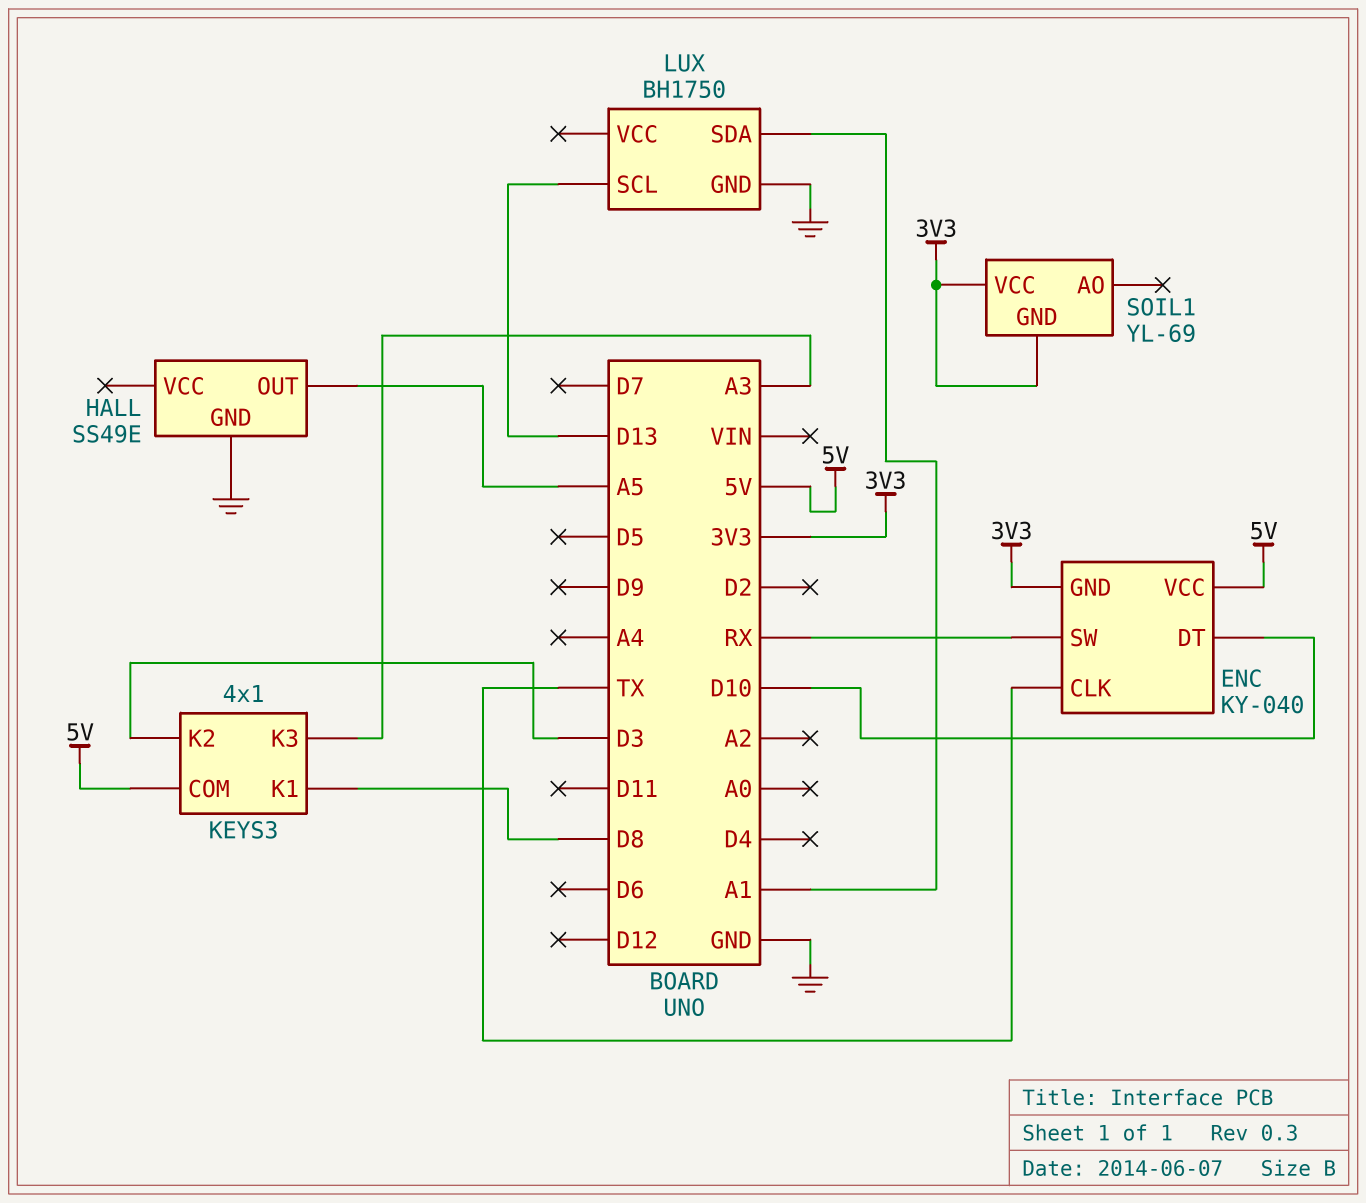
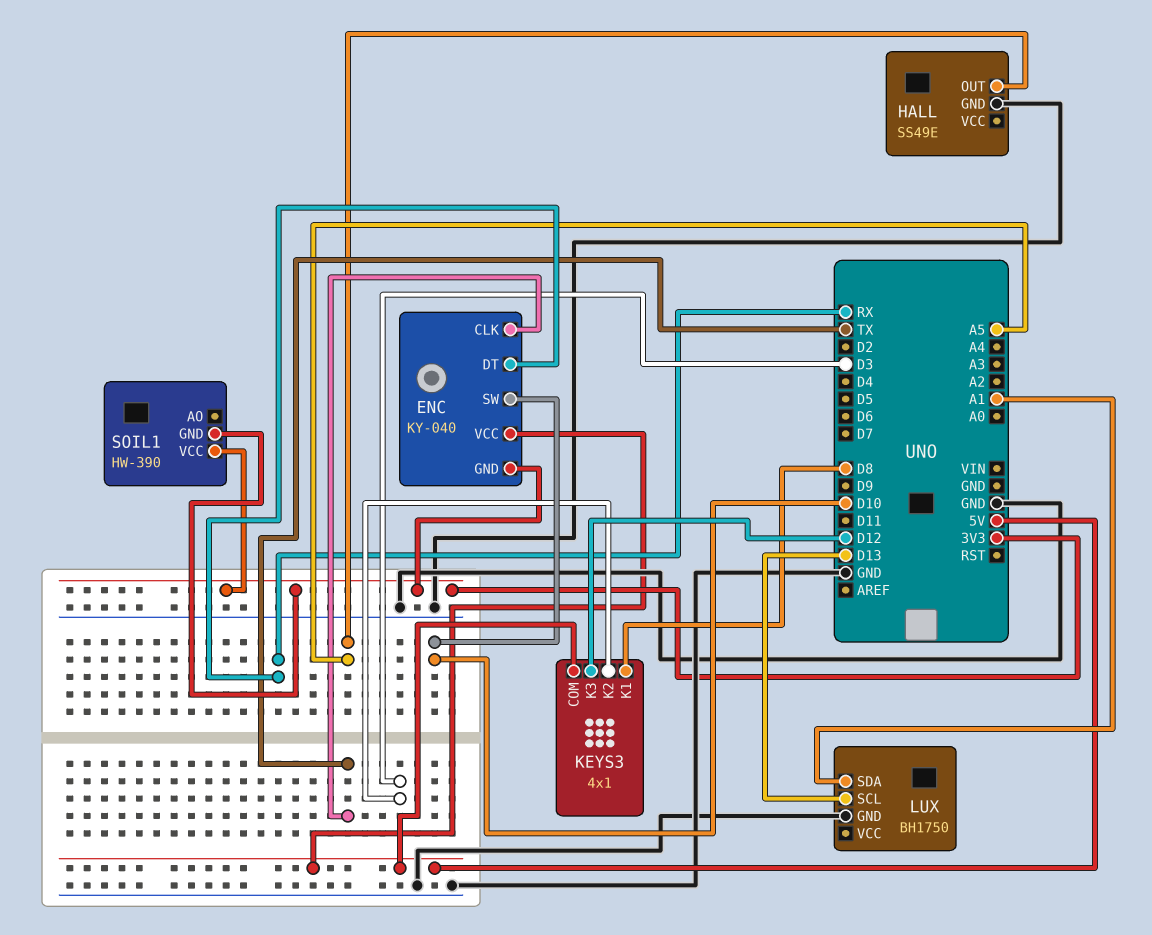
ENC pin DT: D10 -> RX
ENC pin SW: RX -> D10
KEYS3 pin K3: A3 -> D12
SOIL1: YL-69 -> HW-390

